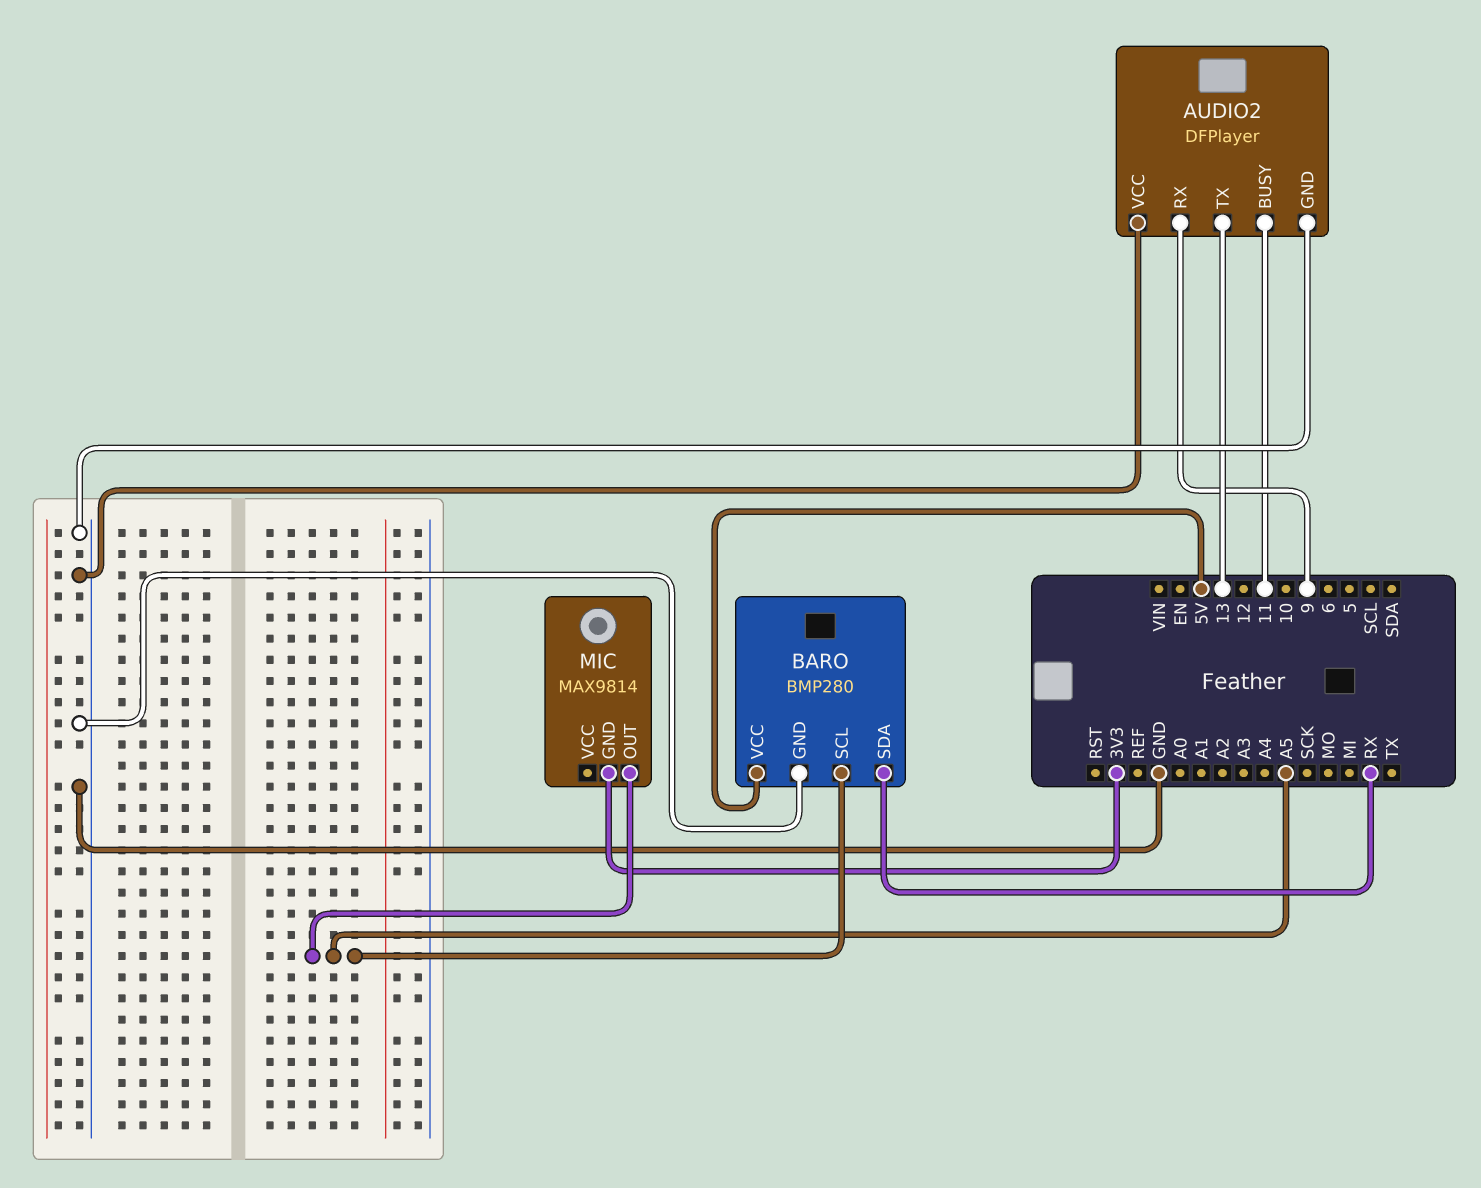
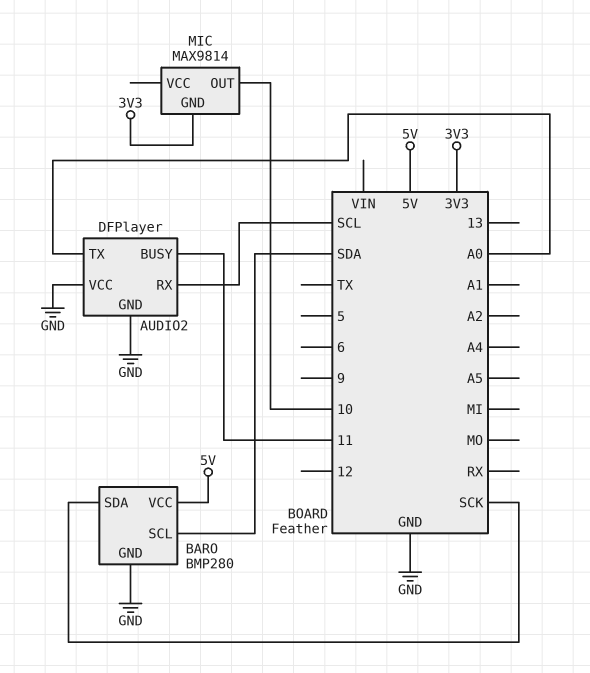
AUDIO2 pin RX: 9 -> SCL
AUDIO2 pin TX: 13 -> A0
BARO pin SCL: A5 -> SDA
BARO pin SDA: RX -> SCK
MIC pin OUT: A5 -> 10

